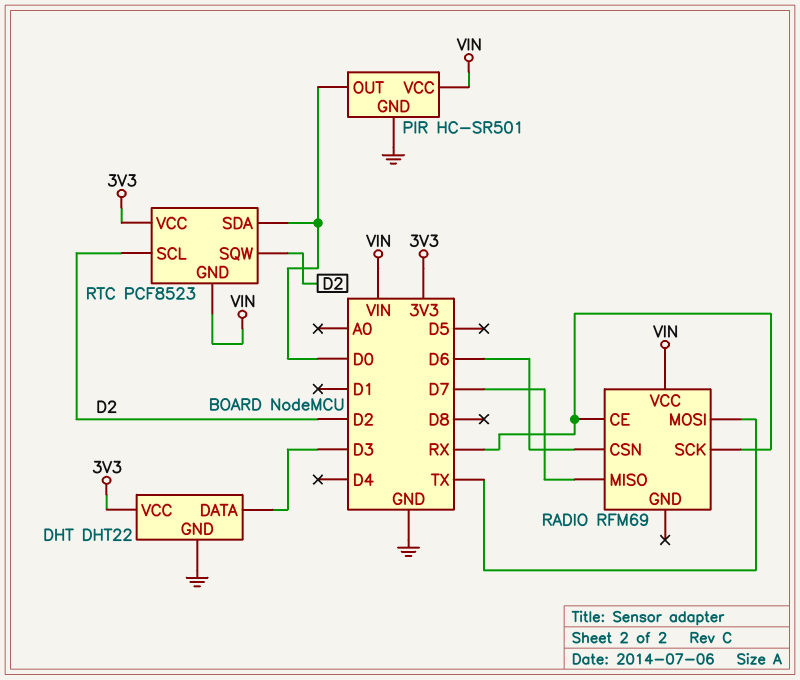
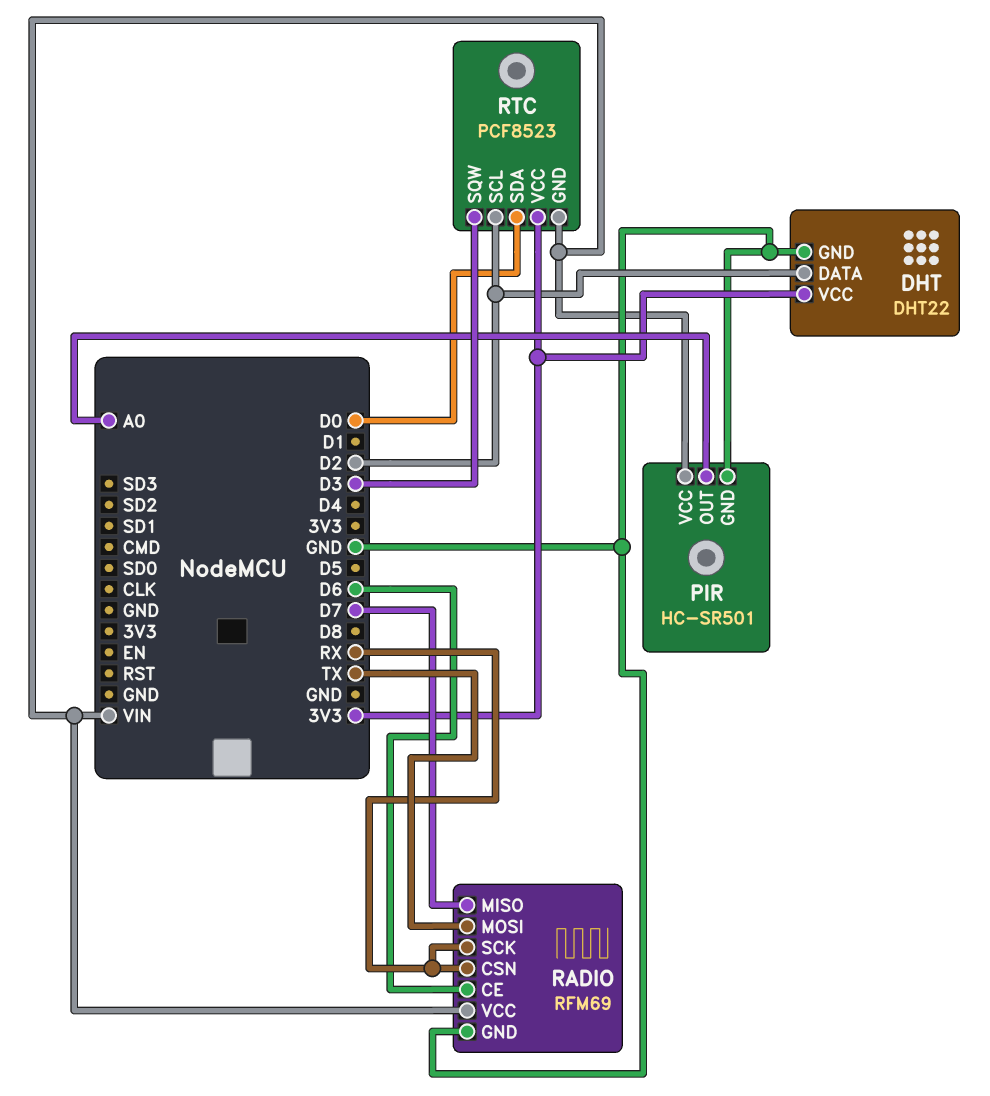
DHT pin DATA: D3 -> D2
PIR pin OUT: D0 -> A0
RADIO pin CE: RX -> D6
RADIO pin CSN: D6 -> RX
RADIO pin GND: none -> GND
RTC pin SQW: D2 -> D3

